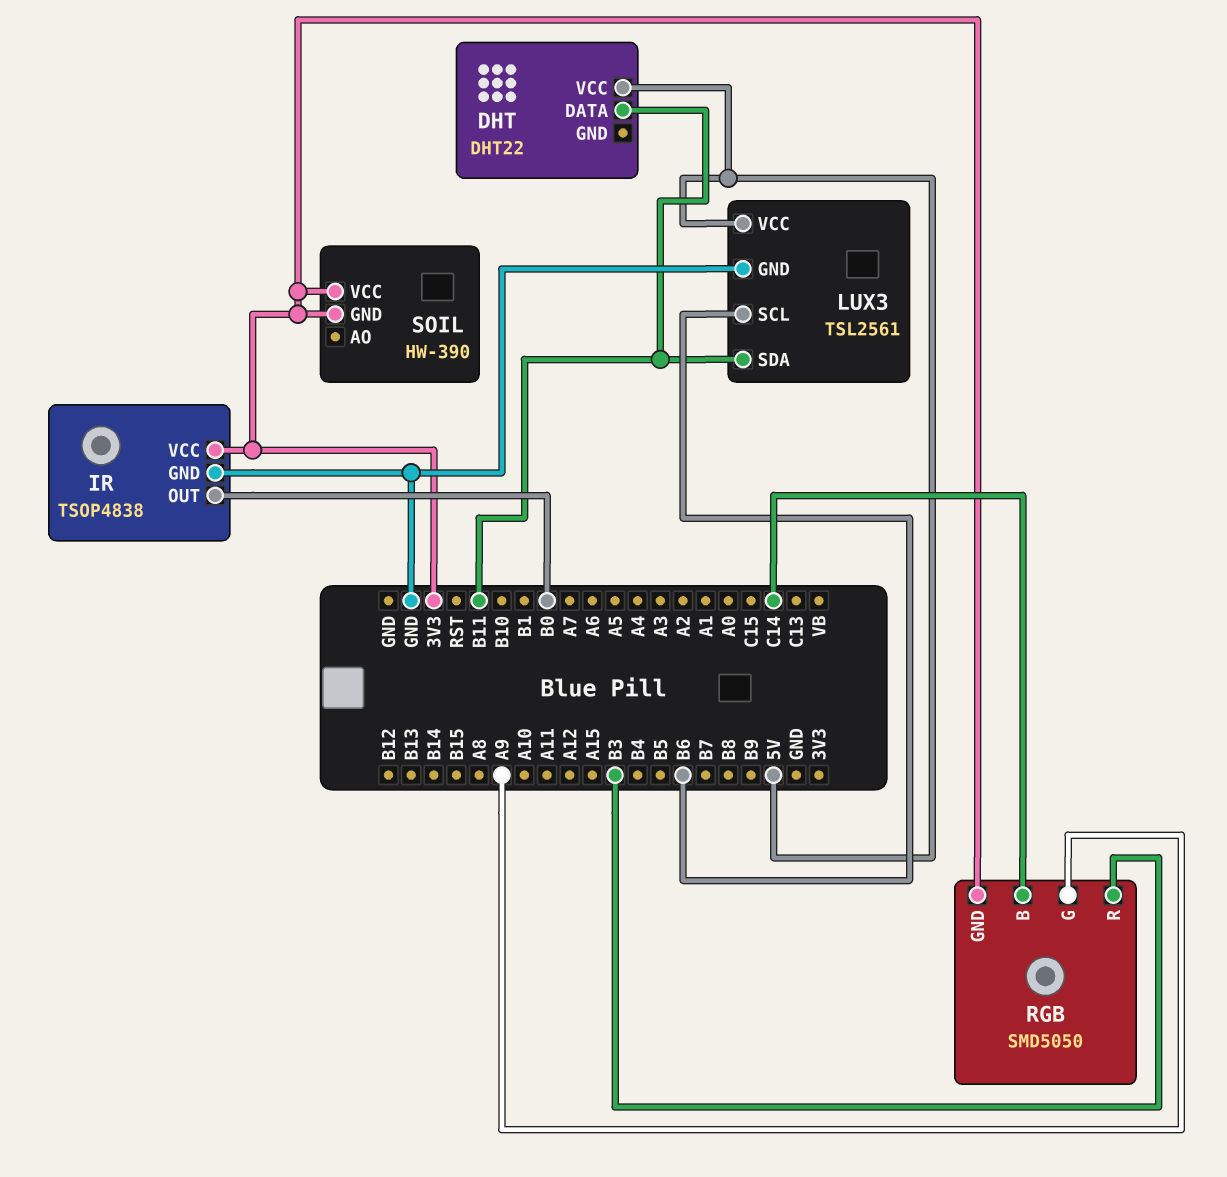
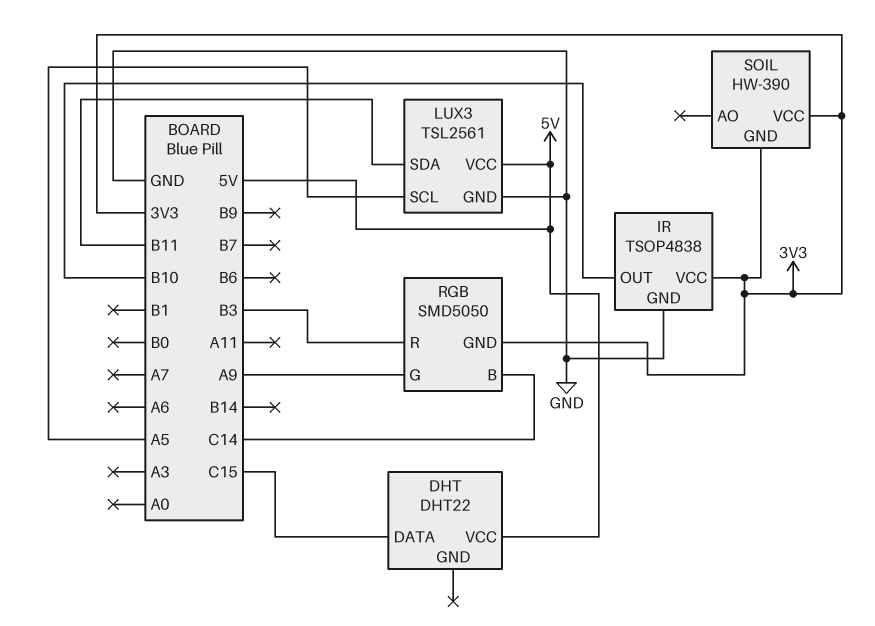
DHT pin DATA: B11 -> C15
IR pin OUT: B0 -> B10
LUX3 pin SCL: B6 -> A5

